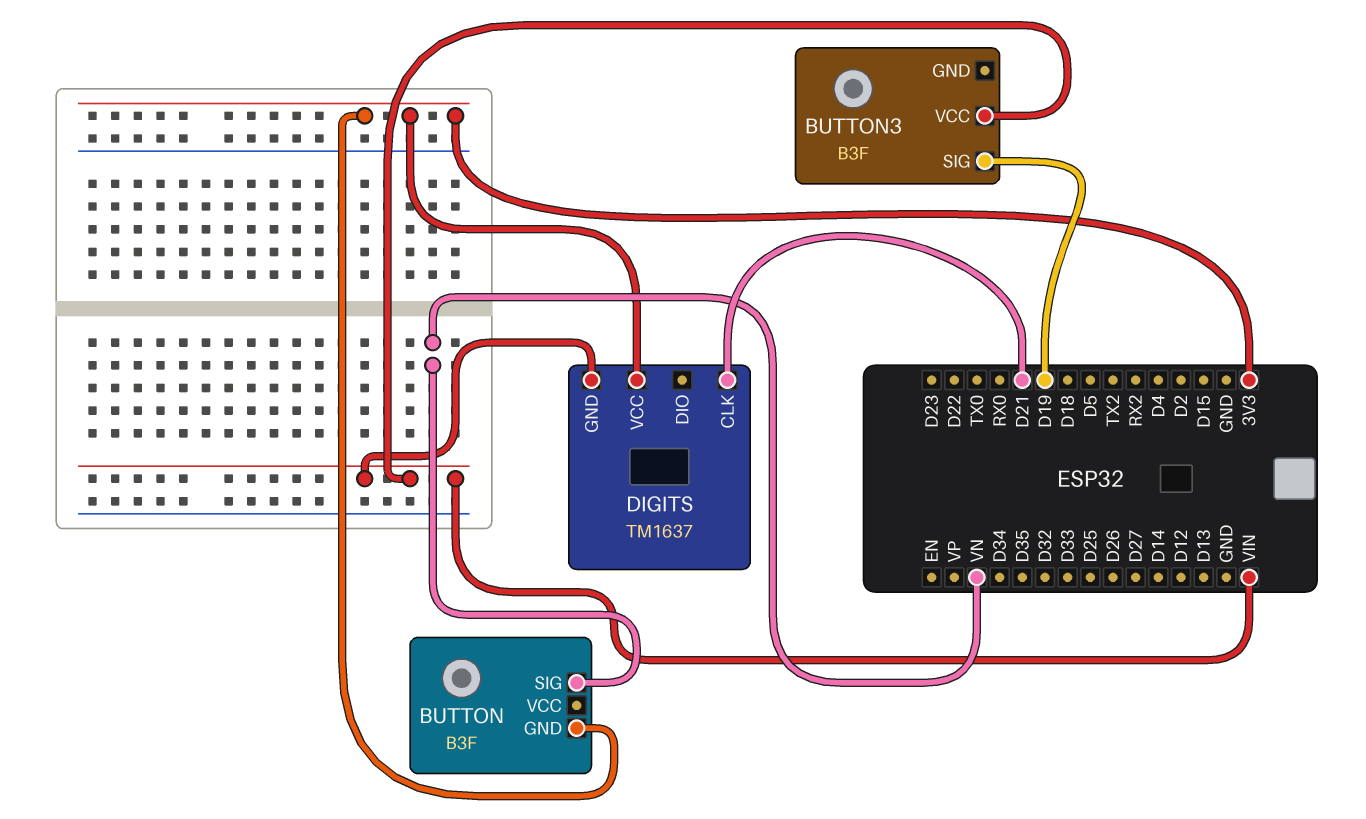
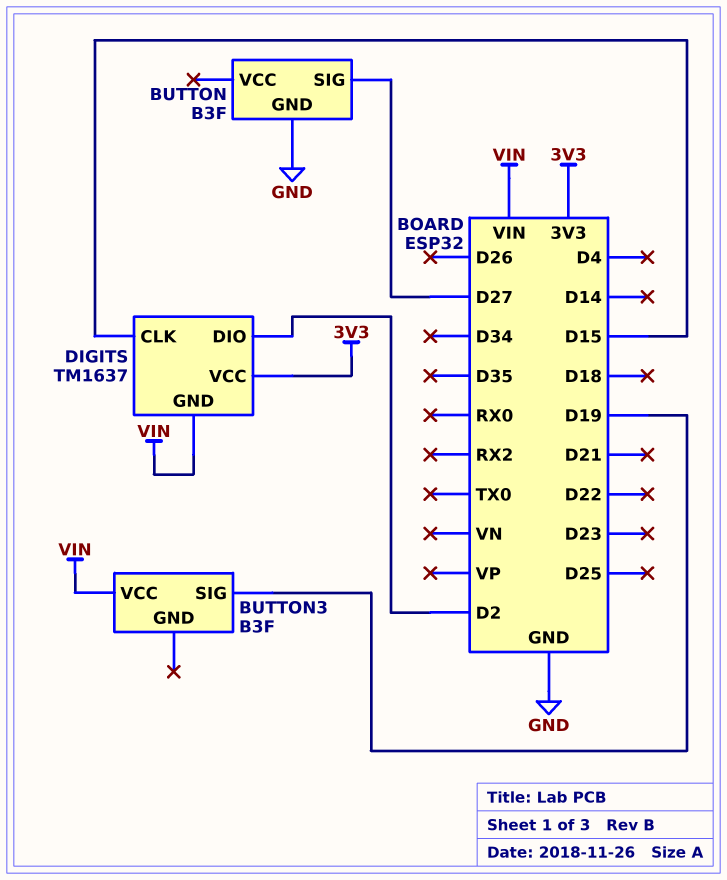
BUTTON pin GND: 3V3 -> GND
BUTTON pin SIG: VN -> D27
DIGITS pin CLK: D21 -> D15
DIGITS pin DIO: none -> D2

